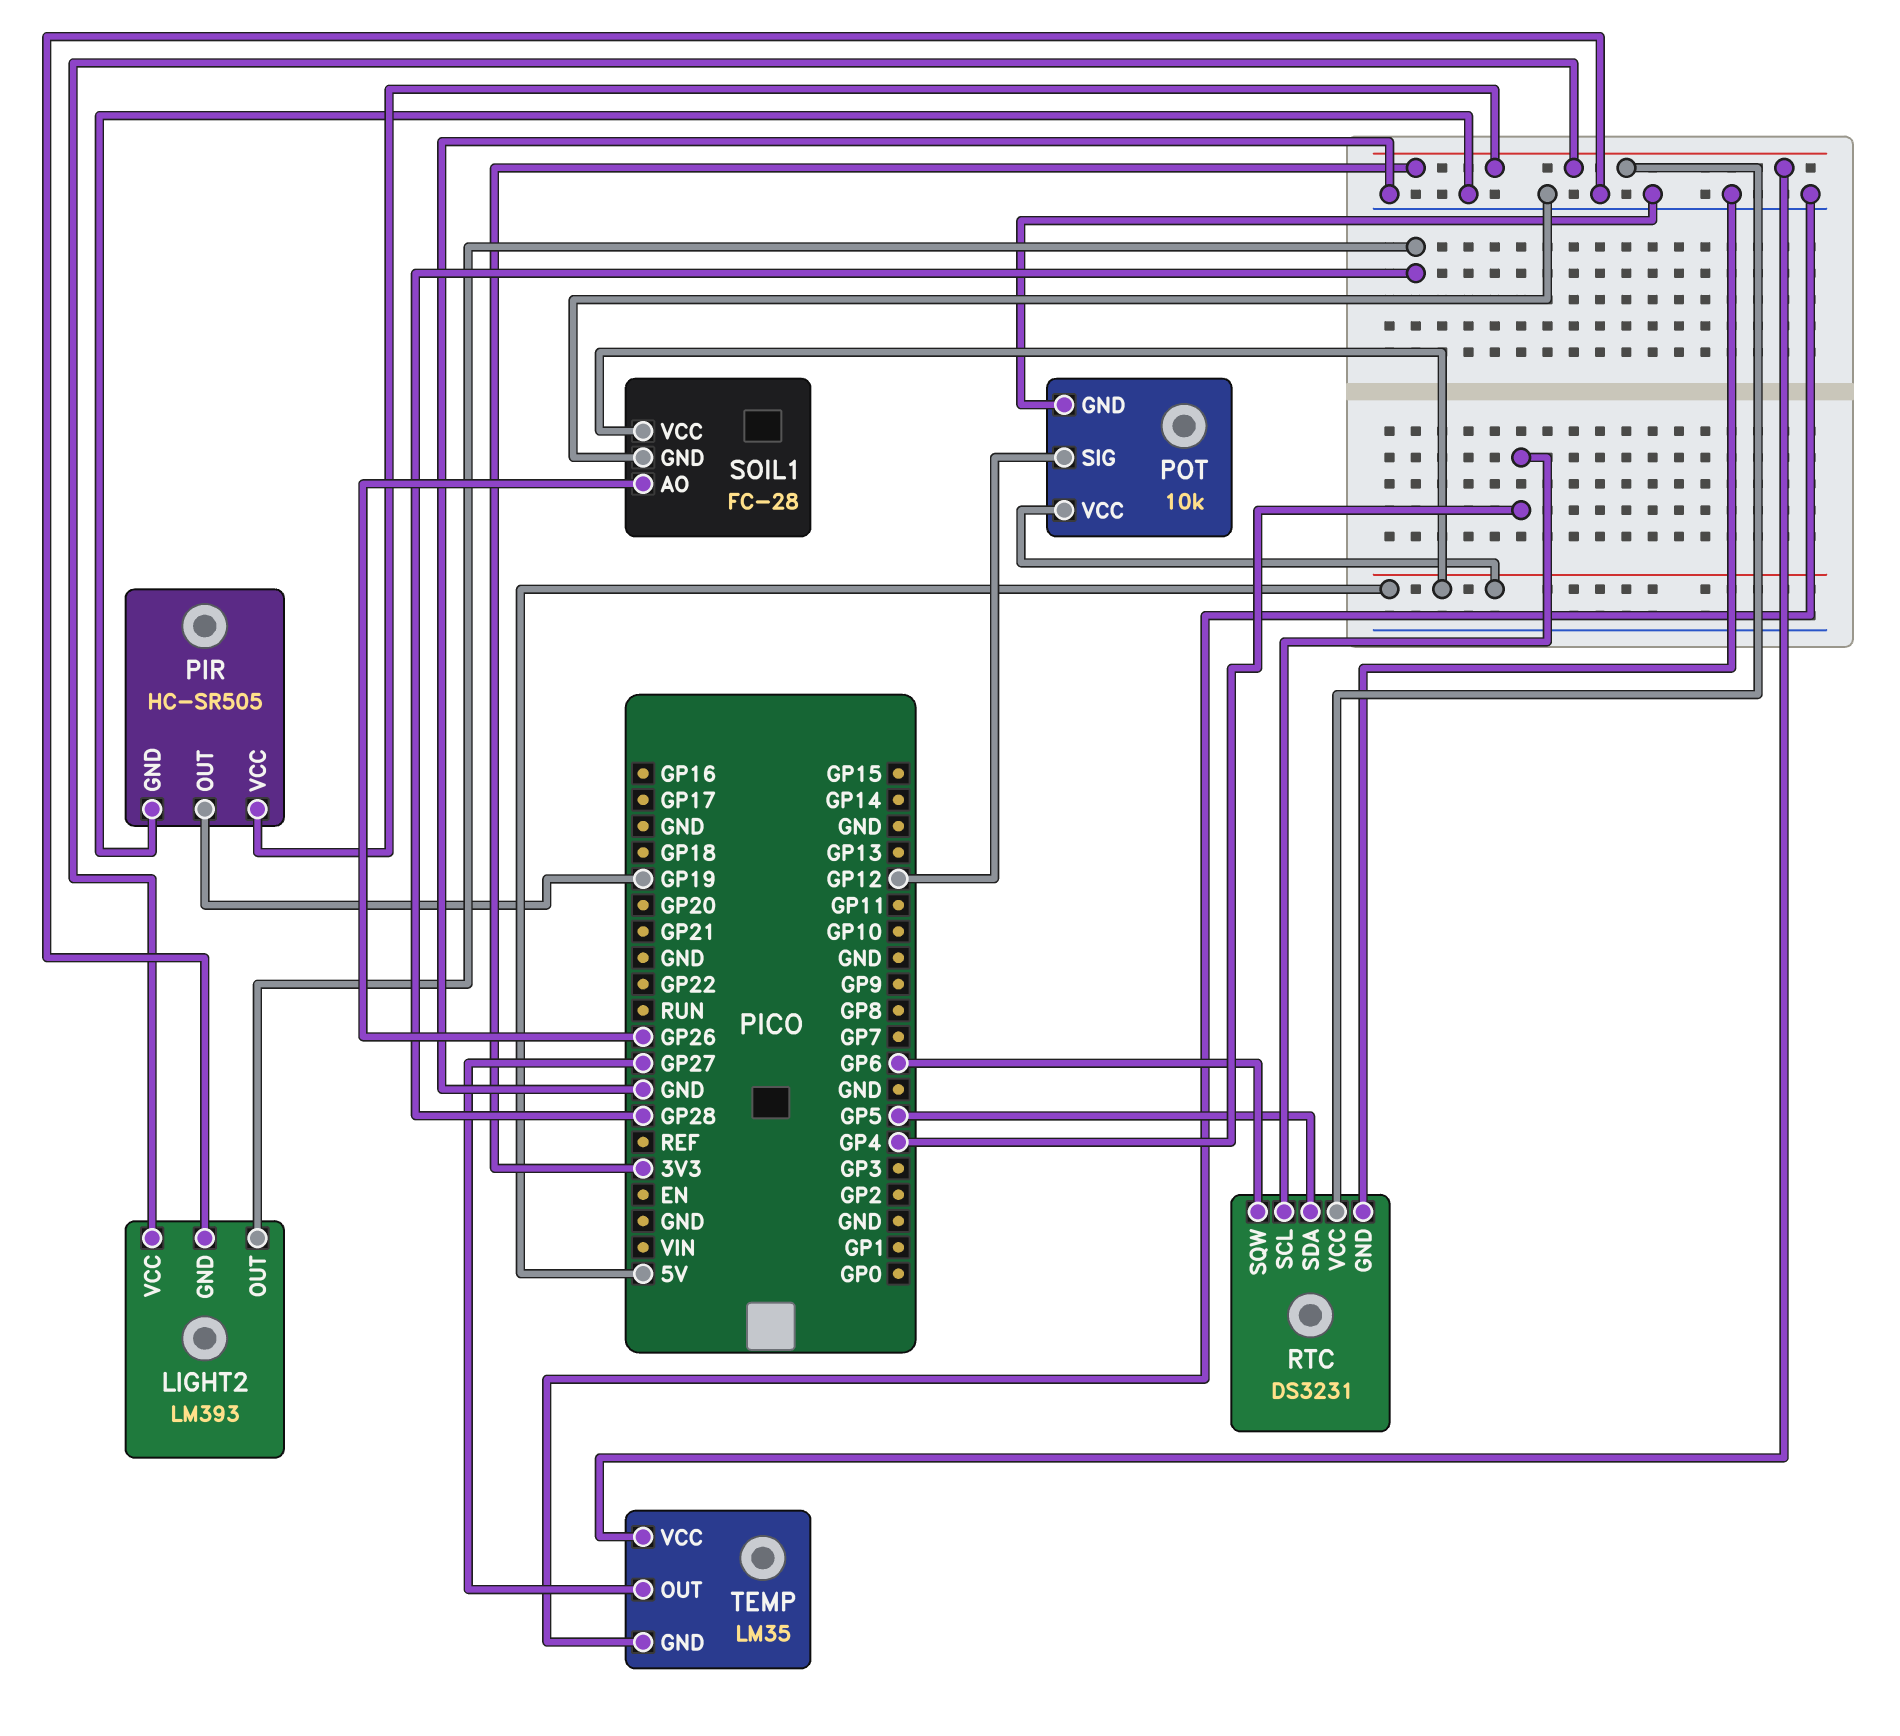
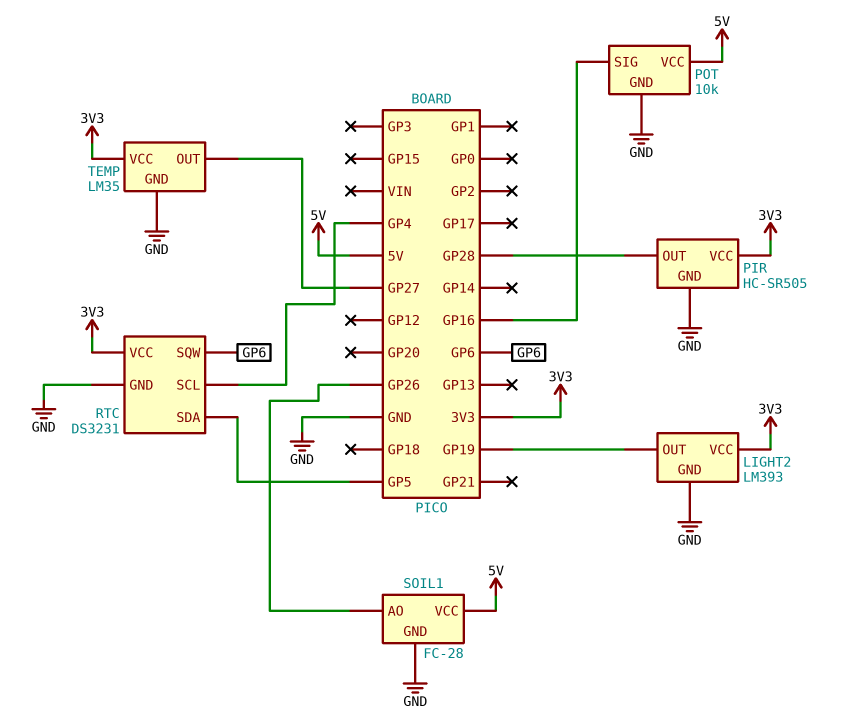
LIGHT2 pin OUT: GP28 -> GP19
PIR pin OUT: GP19 -> GP28
POT pin SIG: GP12 -> GP16

